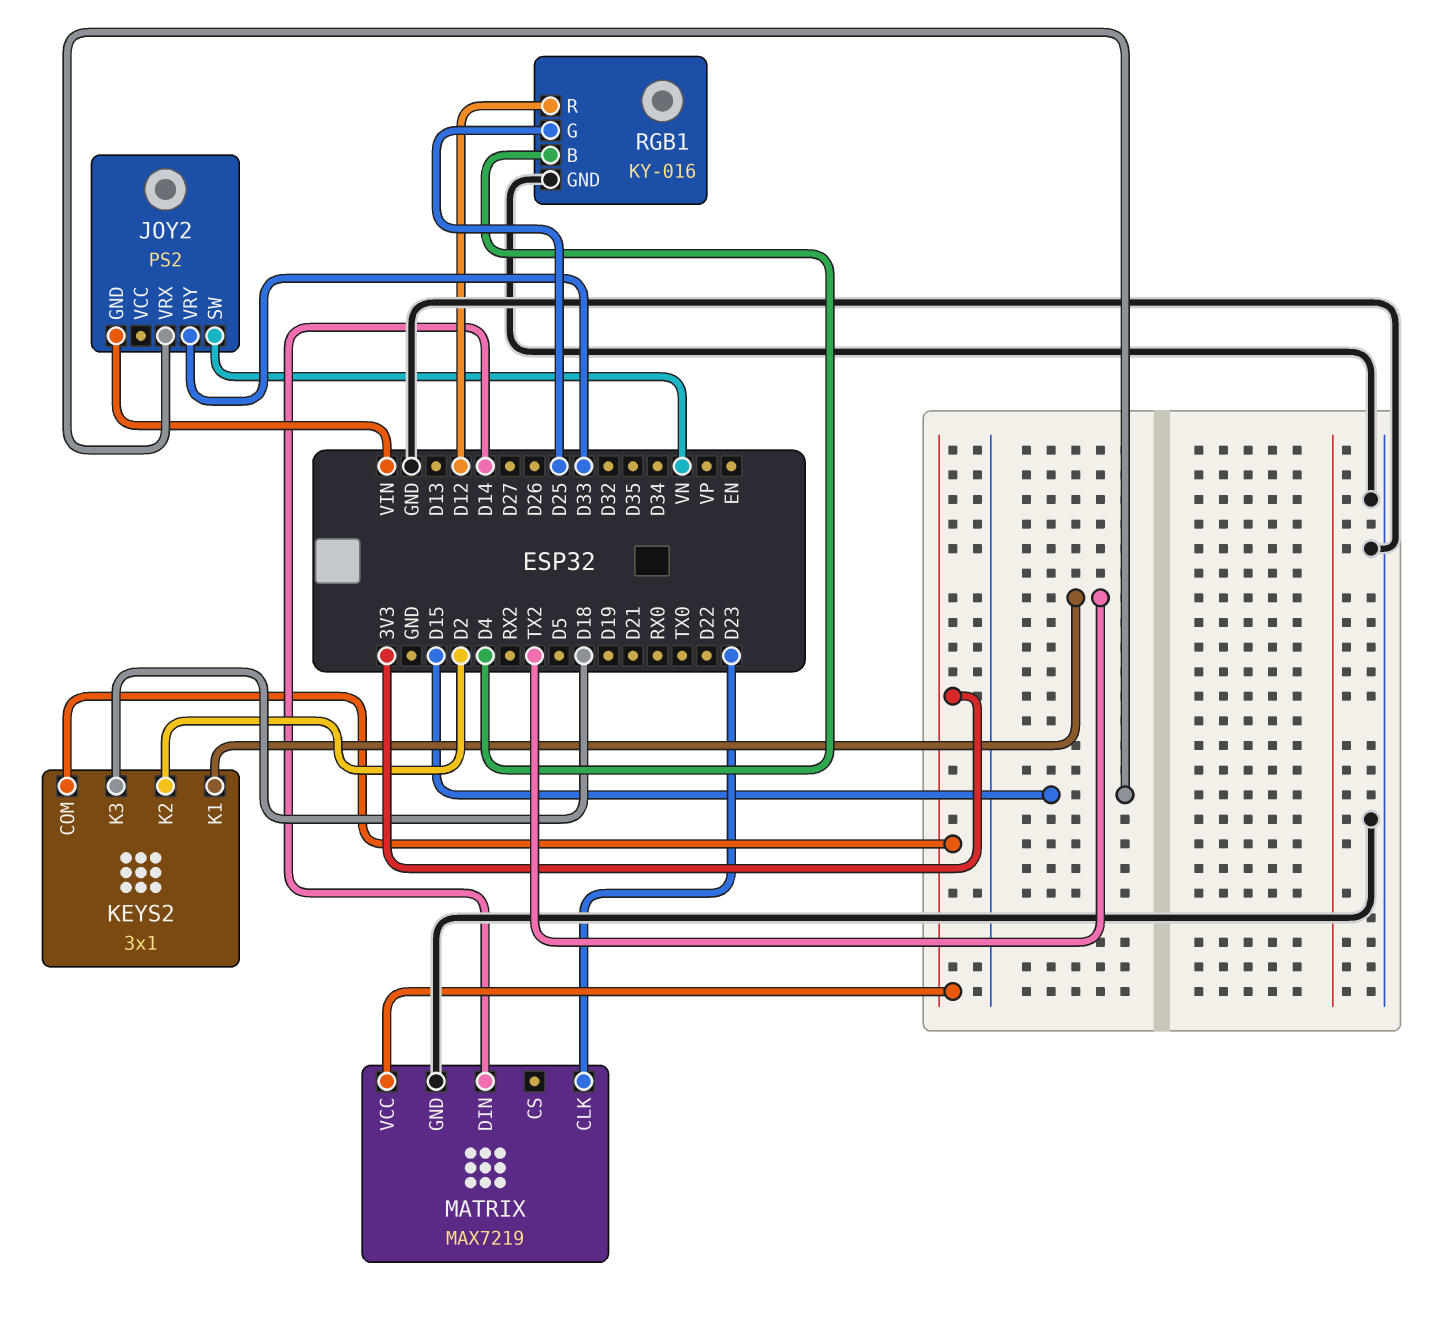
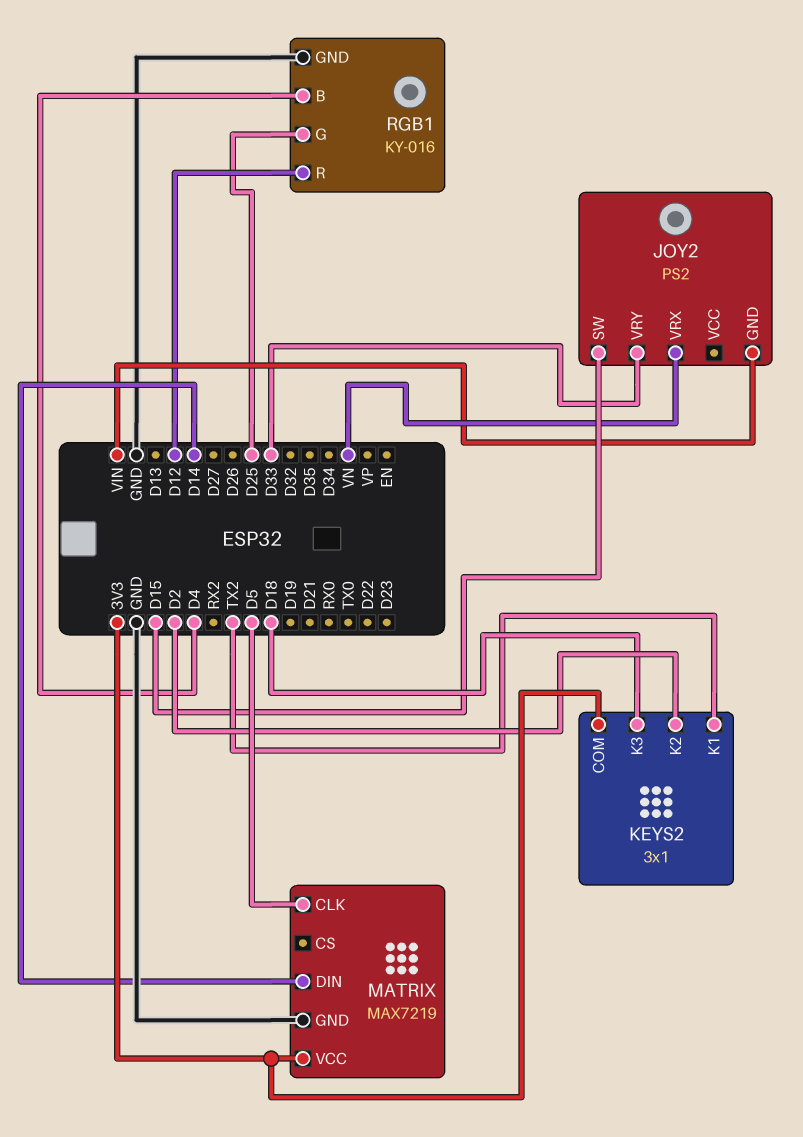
JOY2 pin SW: VN -> D15
JOY2 pin VRX: D15 -> VN
MATRIX pin CLK: D23 -> D5

